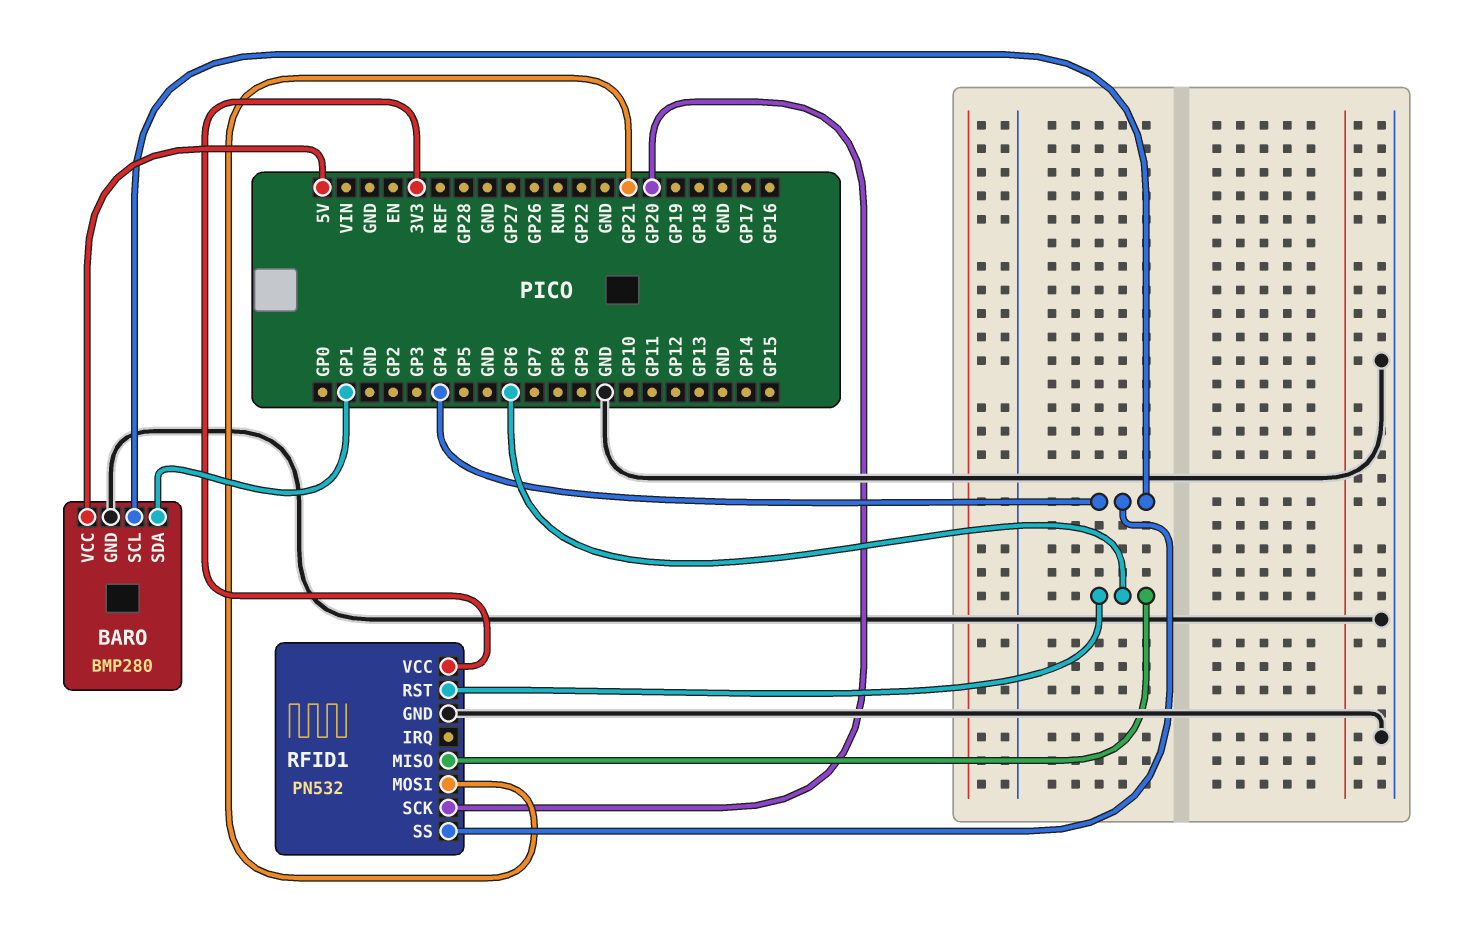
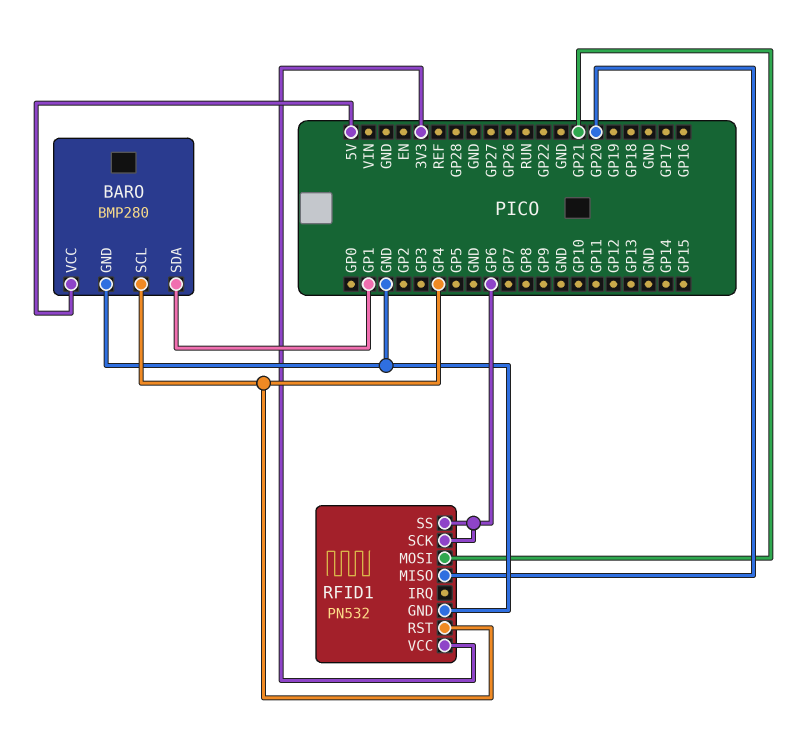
RFID1 pin MISO: GP6 -> GP20
RFID1 pin RST: GP6 -> GP4
RFID1 pin SCK: GP20 -> GP6
RFID1 pin SS: GP4 -> GP6

